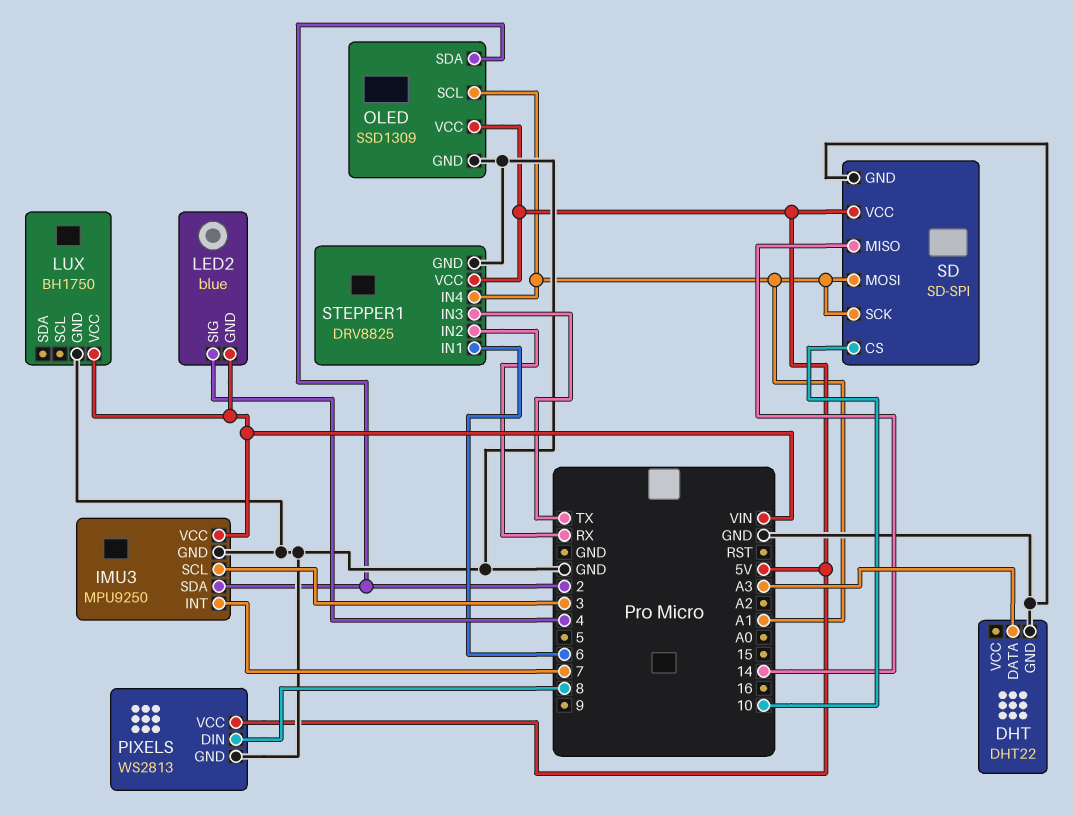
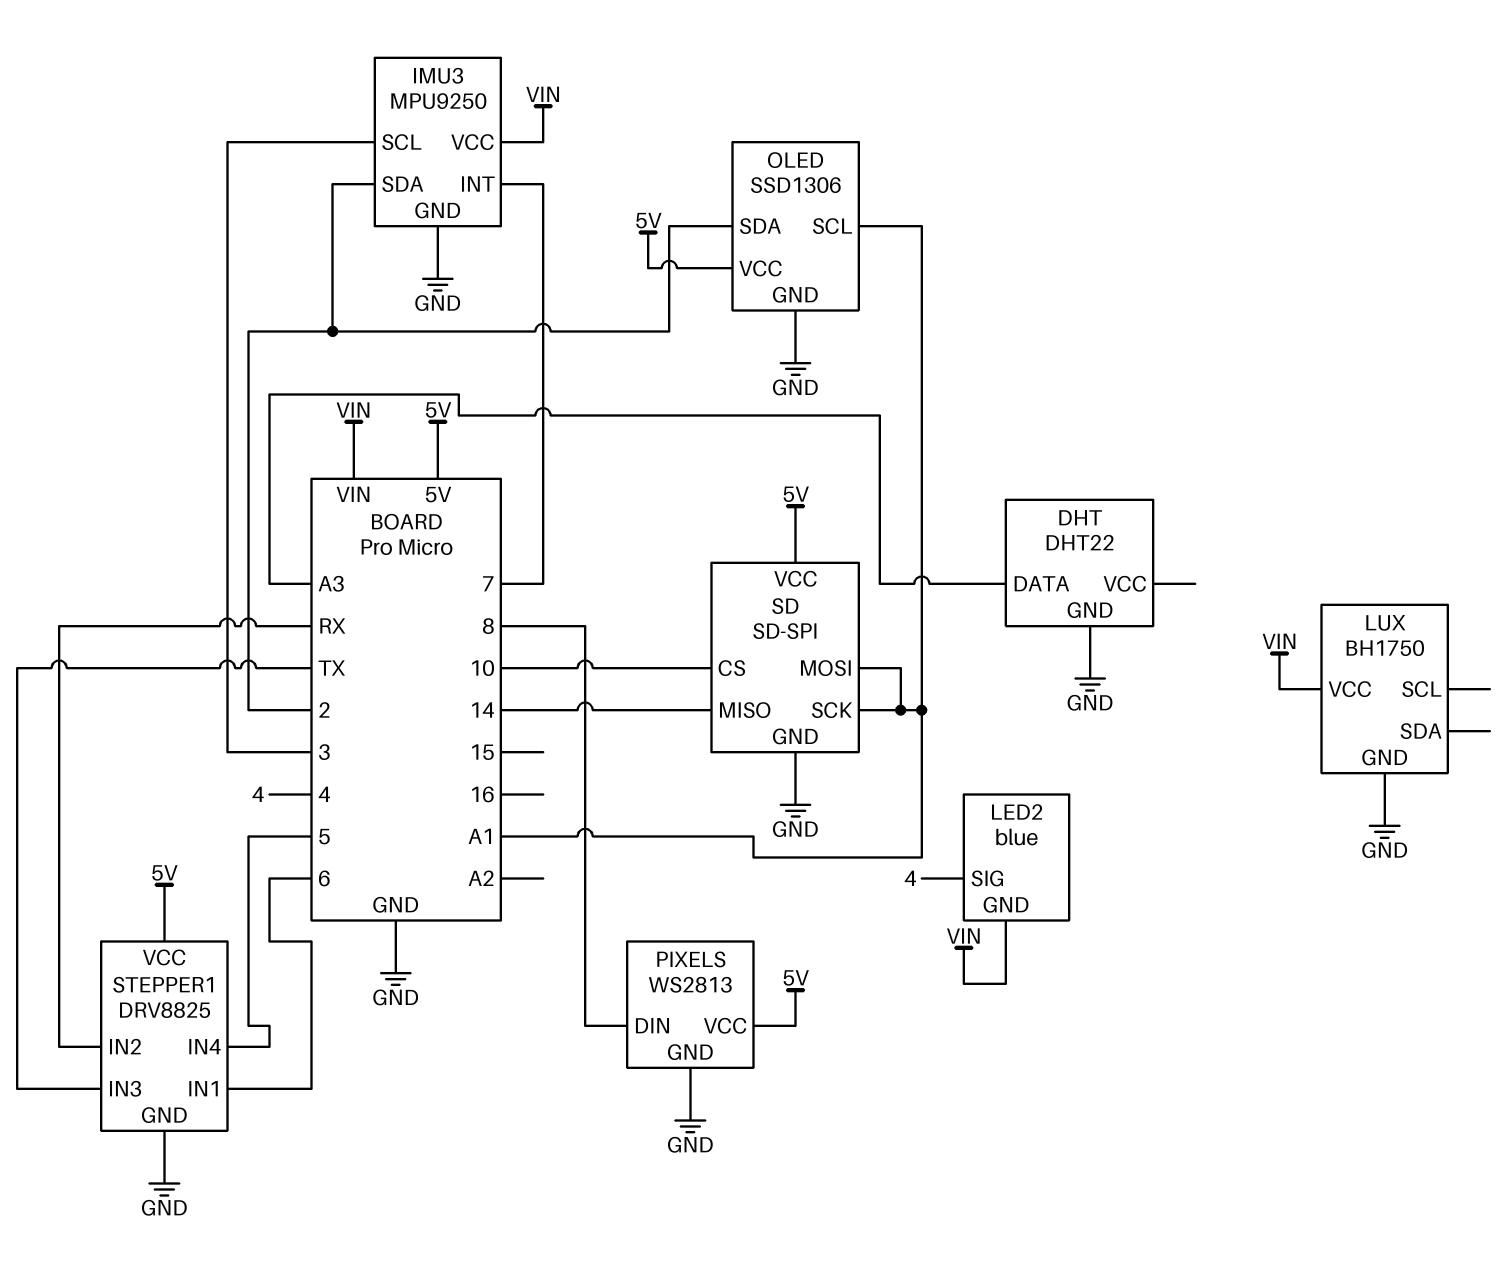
OLED: SSD1309 -> SSD1306
STEPPER1 pin IN4: A1 -> 5

